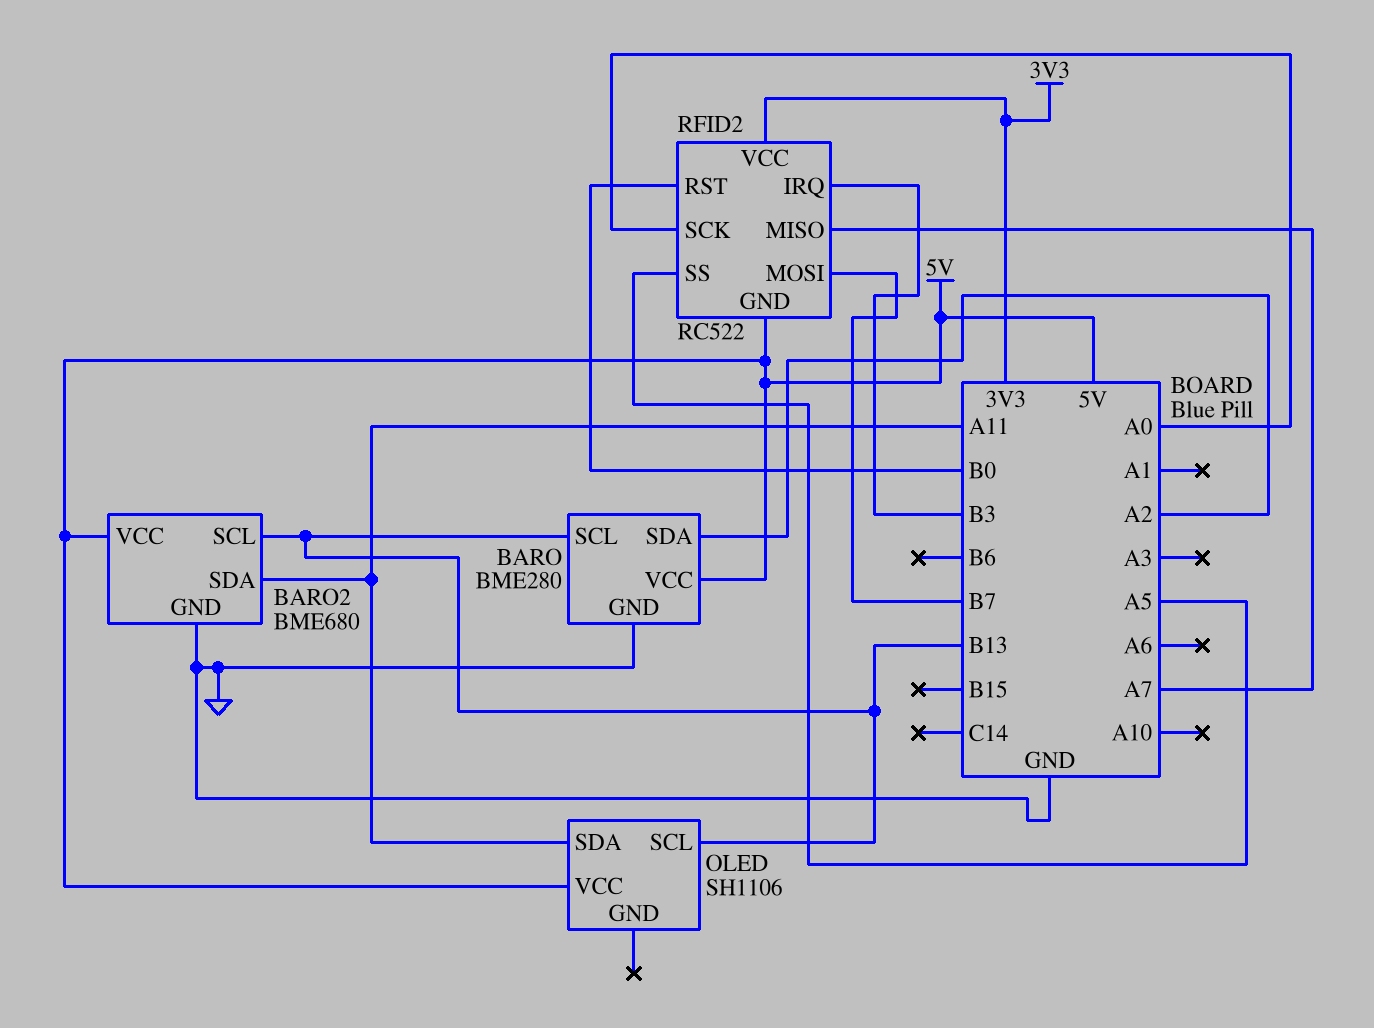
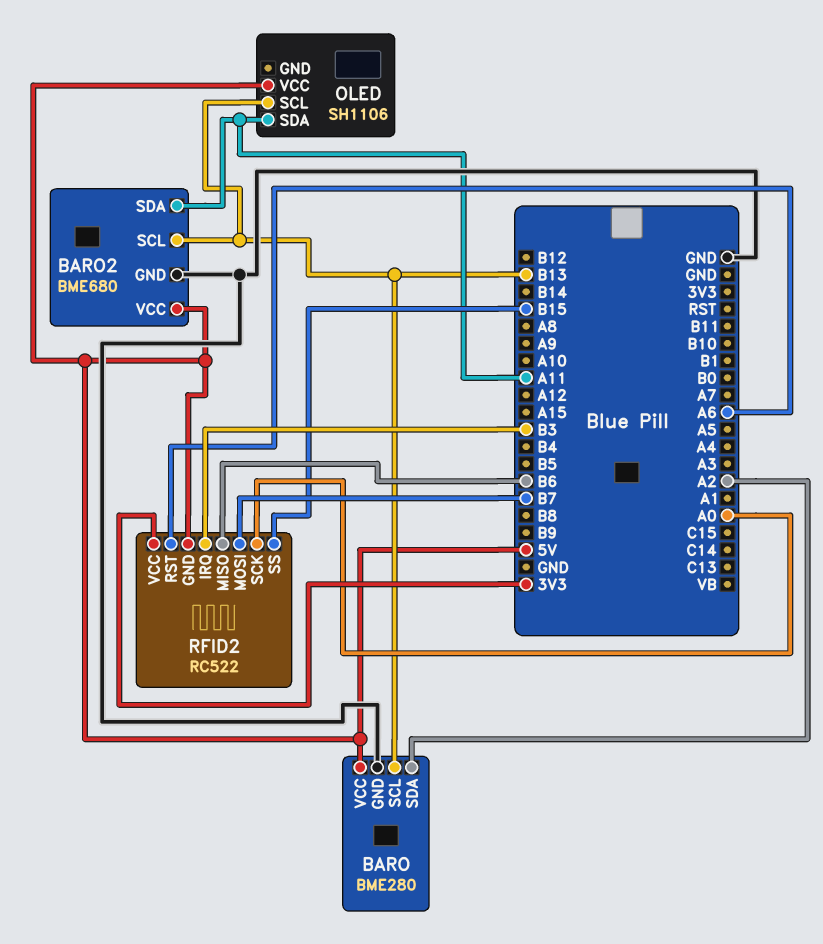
RFID2 pin MISO: A7 -> B6
RFID2 pin RST: B0 -> A6
RFID2 pin SS: A5 -> B15

